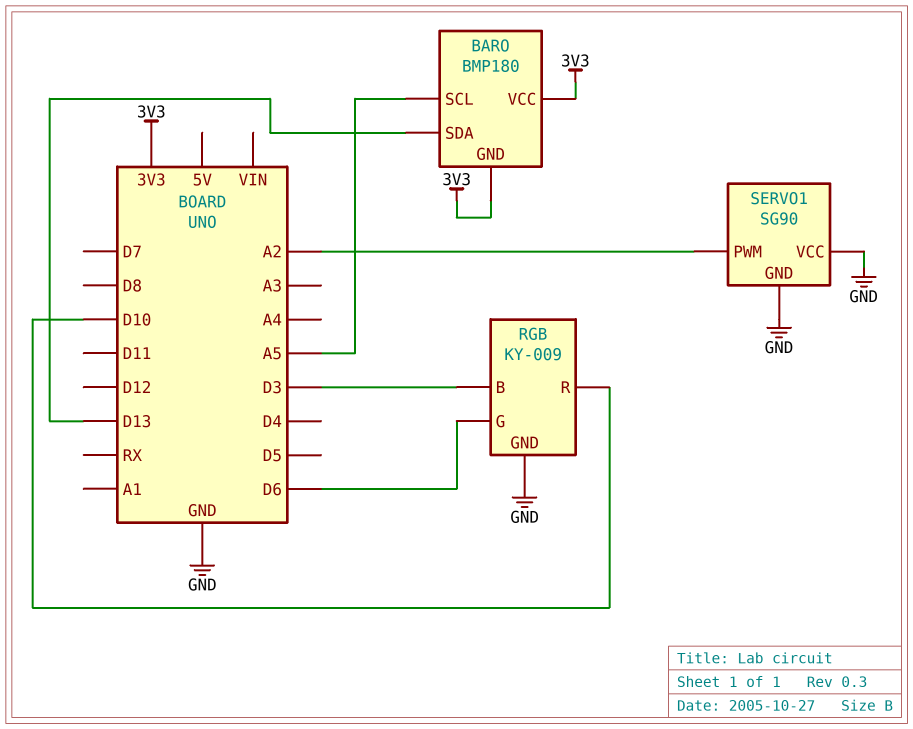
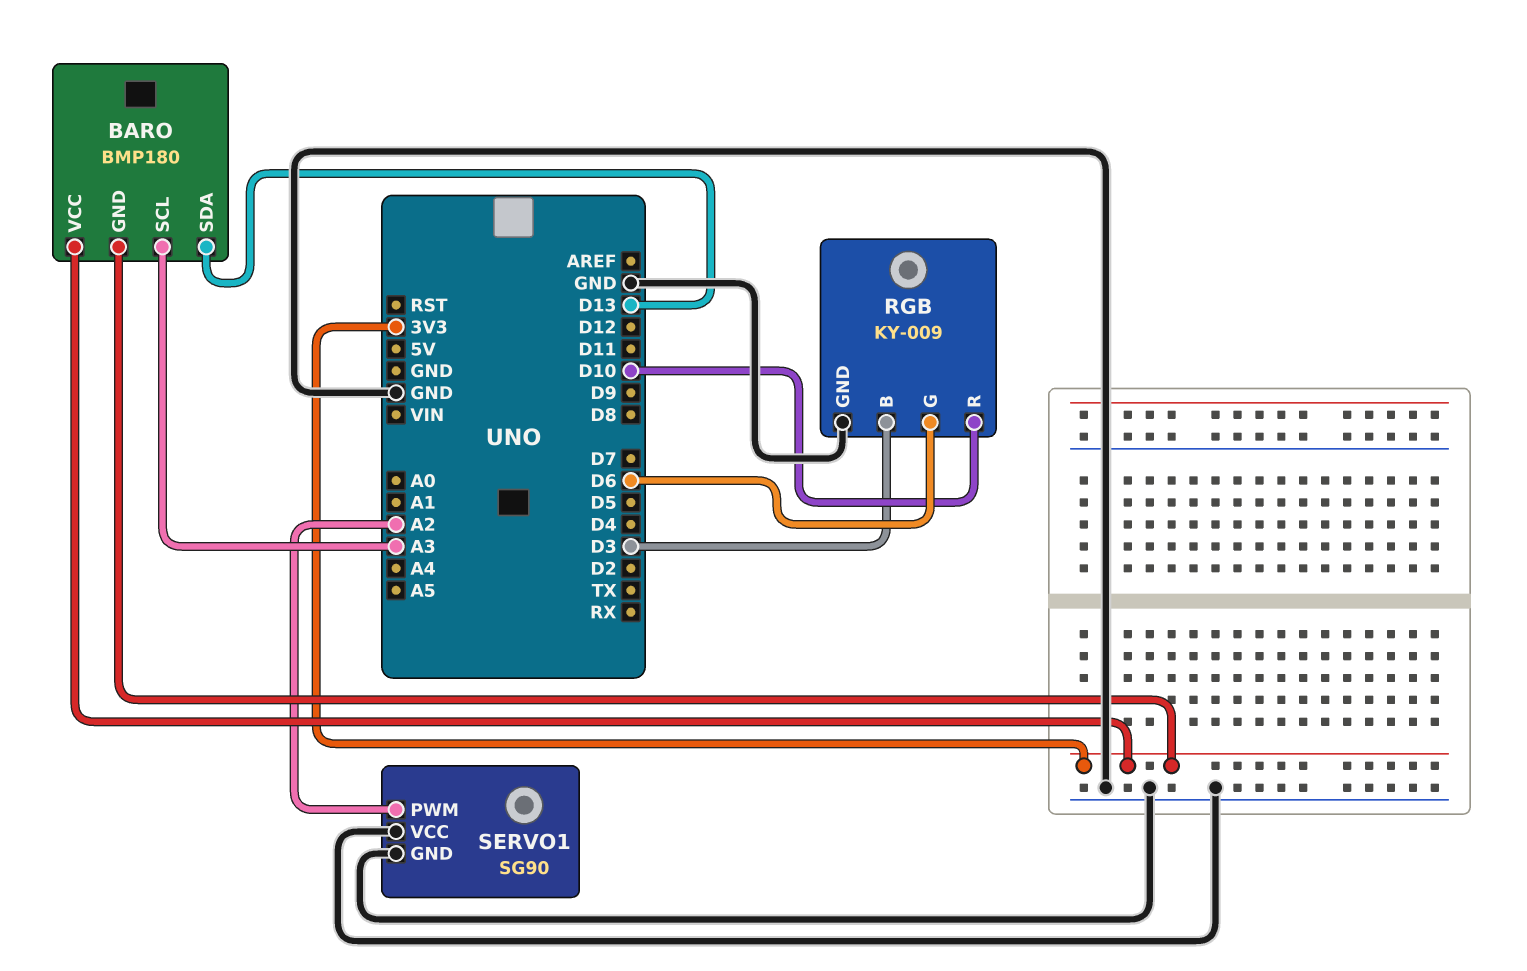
BARO pin SCL: A5 -> A3

